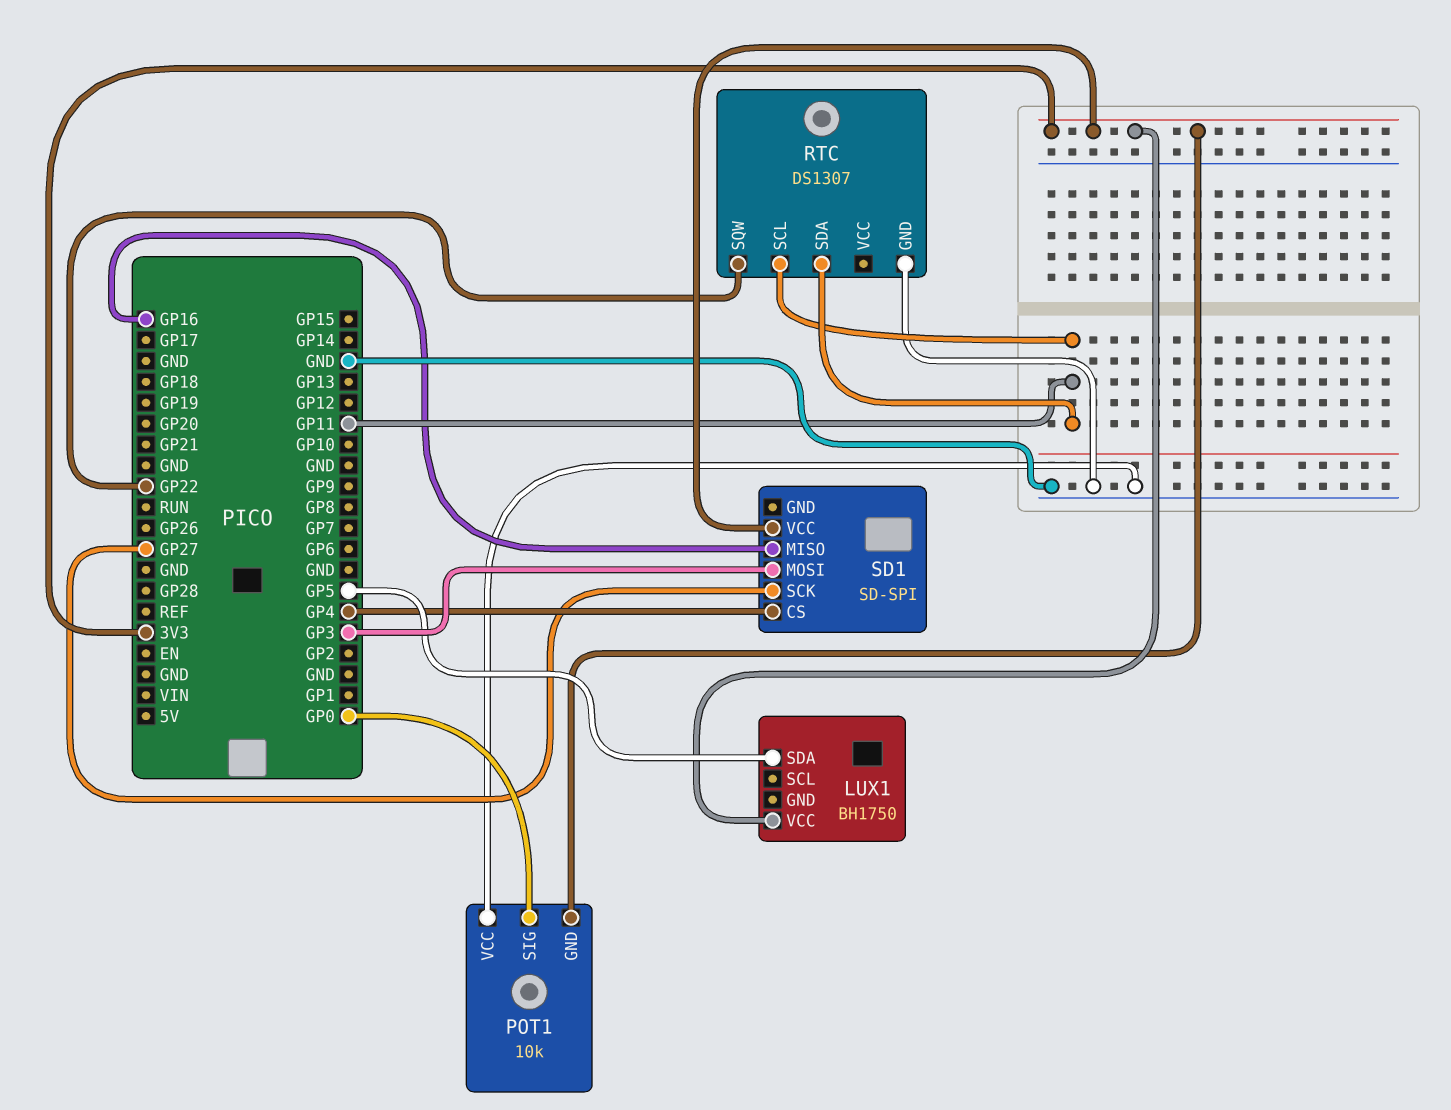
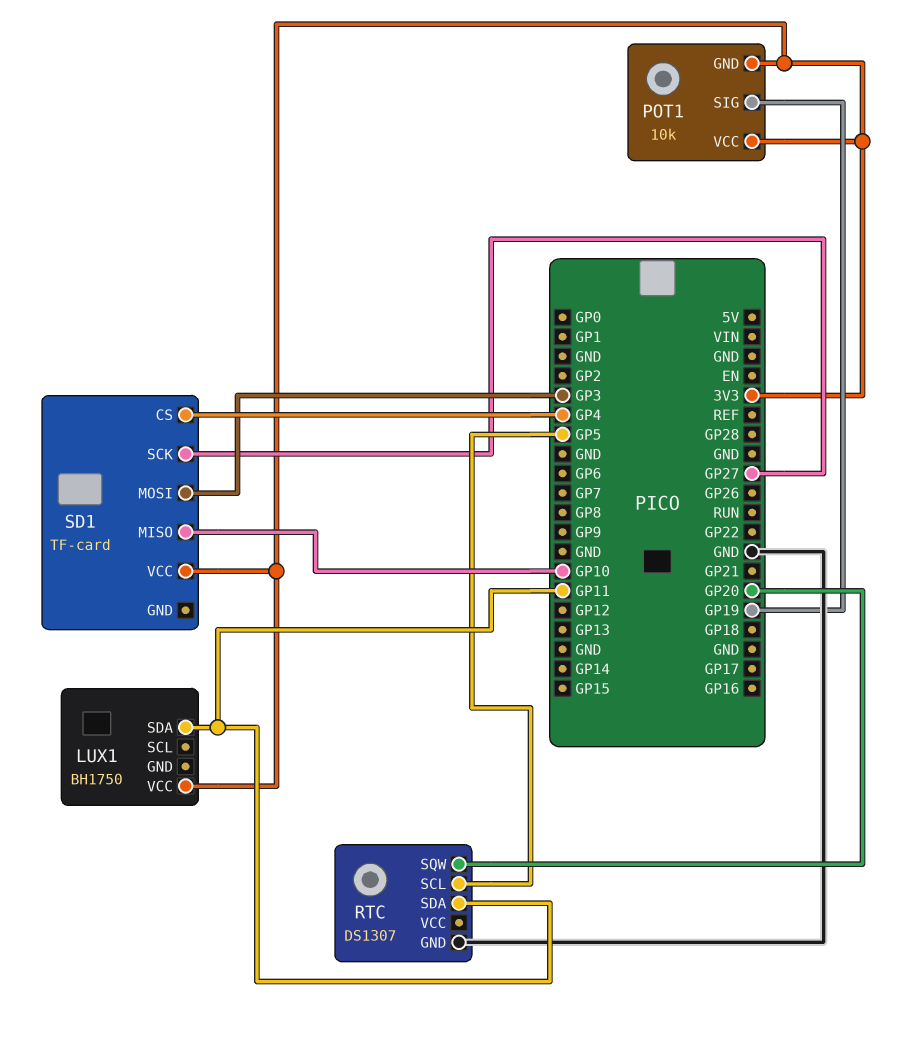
LUX1 pin SDA: GP5 -> GP11
POT1 pin SIG: GP0 -> GP19
POT1 pin VCC: GND -> 3V3
RTC pin SCL: GP11 -> GP5
RTC pin SQW: GP22 -> GP20
SD1: SD-SPI -> TF-card
SD1 pin MISO: GP16 -> GP10

